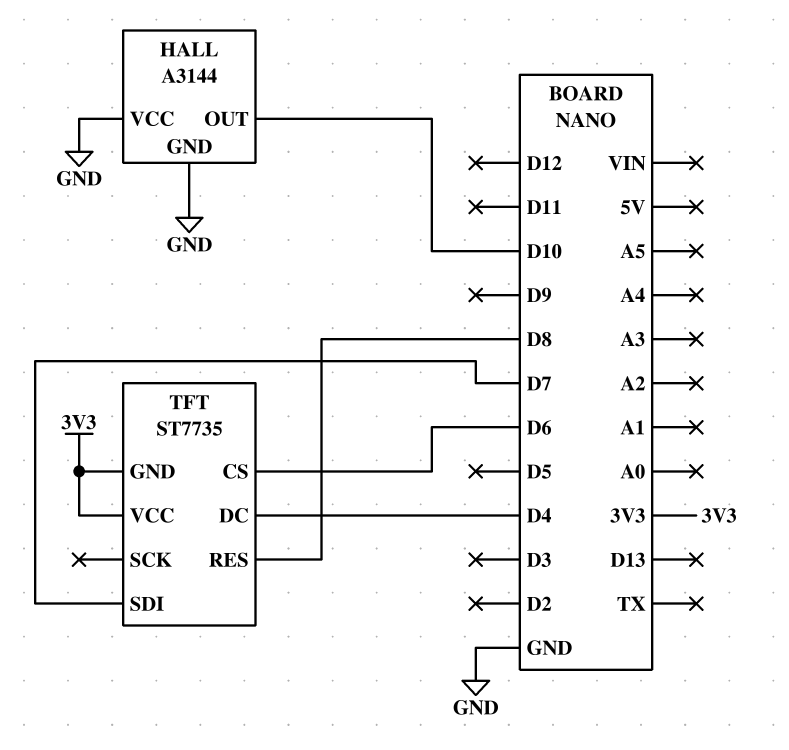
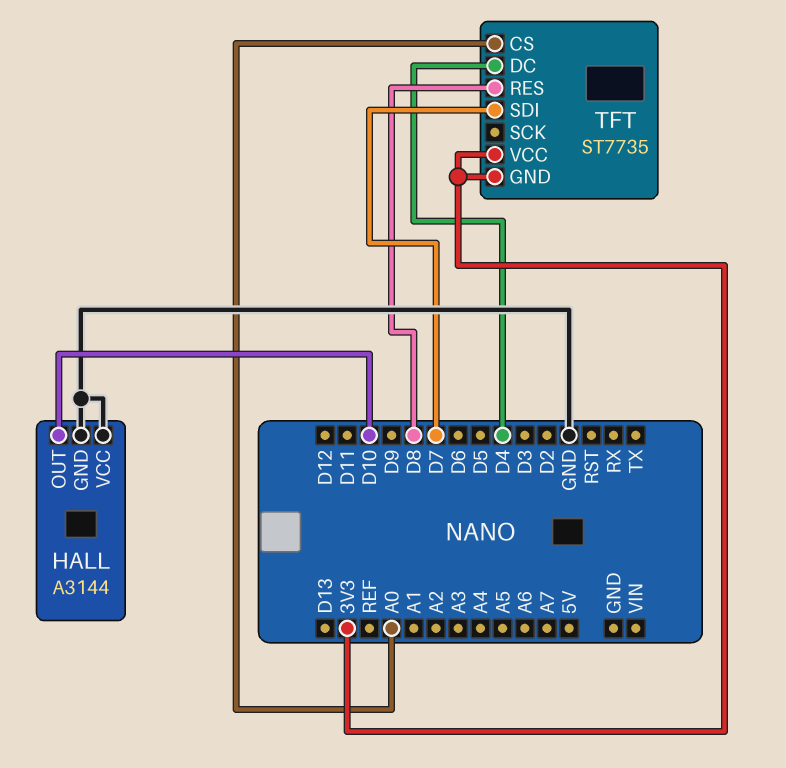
TFT pin CS: D6 -> A0

